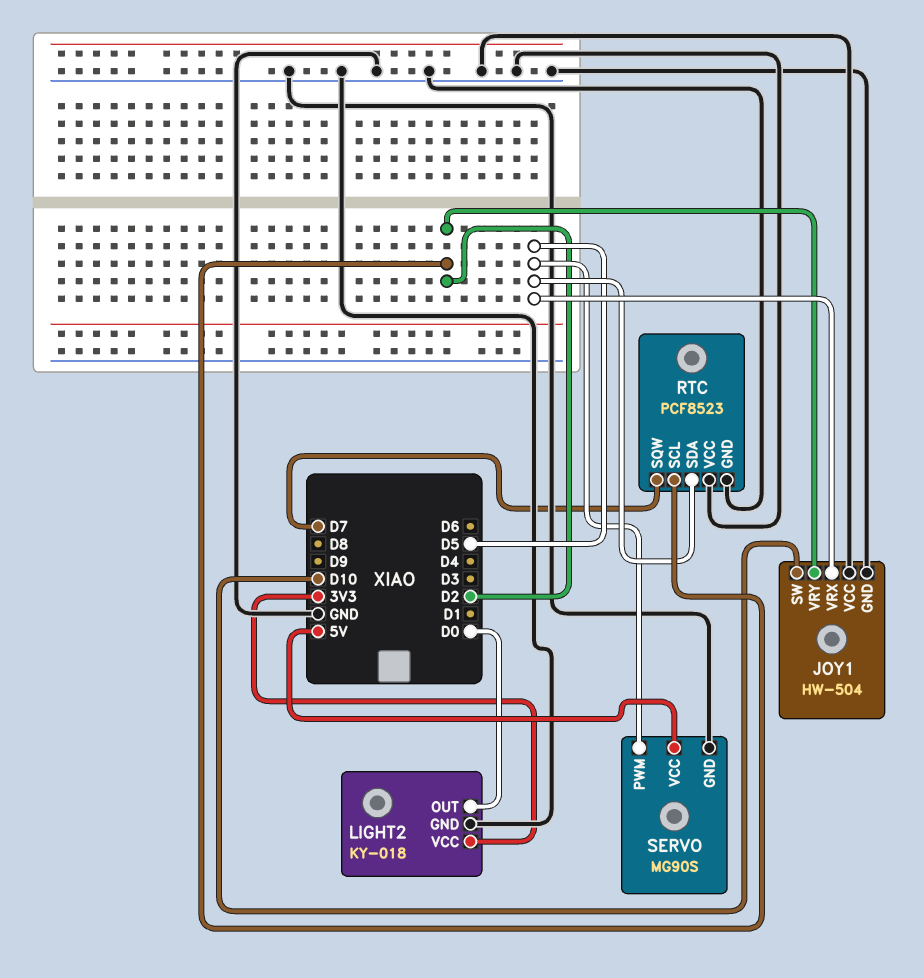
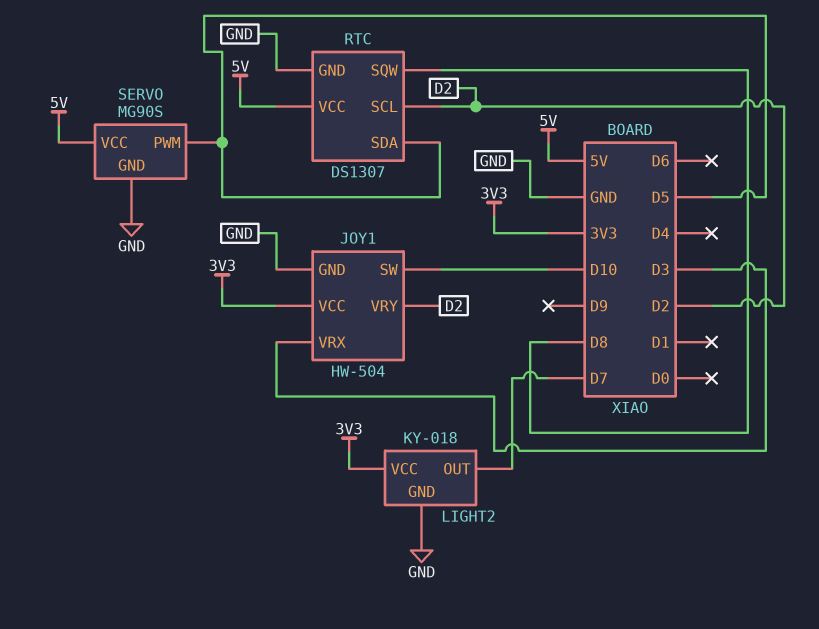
JOY1 pin VCC: GND -> 3V3
JOY1 pin VRX: D5 -> D3
LIGHT2 pin OUT: D0 -> D7
RTC: PCF8523 -> DS1307
RTC pin SQW: D7 -> D8
RTC pin VCC: GND -> 5V

